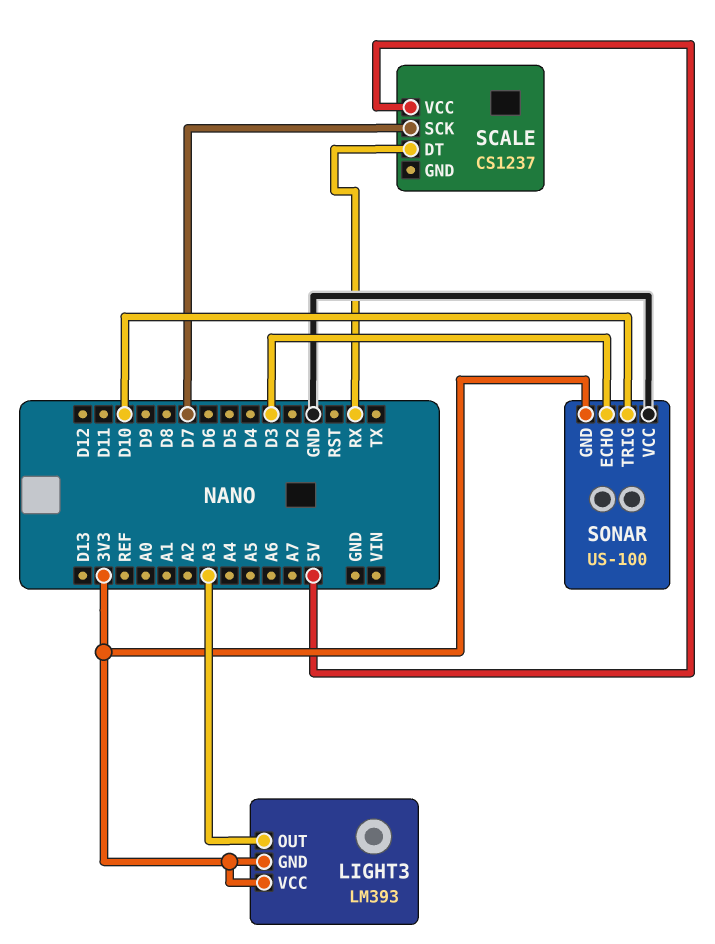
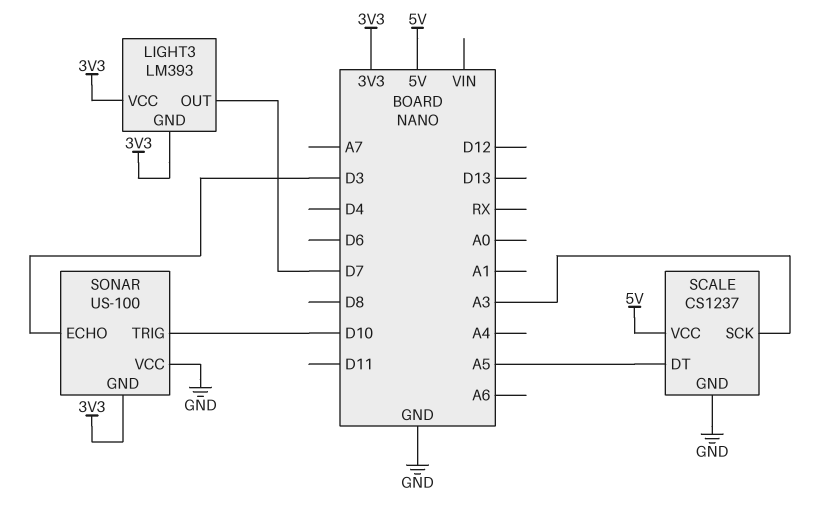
LIGHT3 pin OUT: A3 -> D7
SCALE pin DT: RX -> A5
SCALE pin GND: none -> GND
SCALE pin SCK: D7 -> A3

